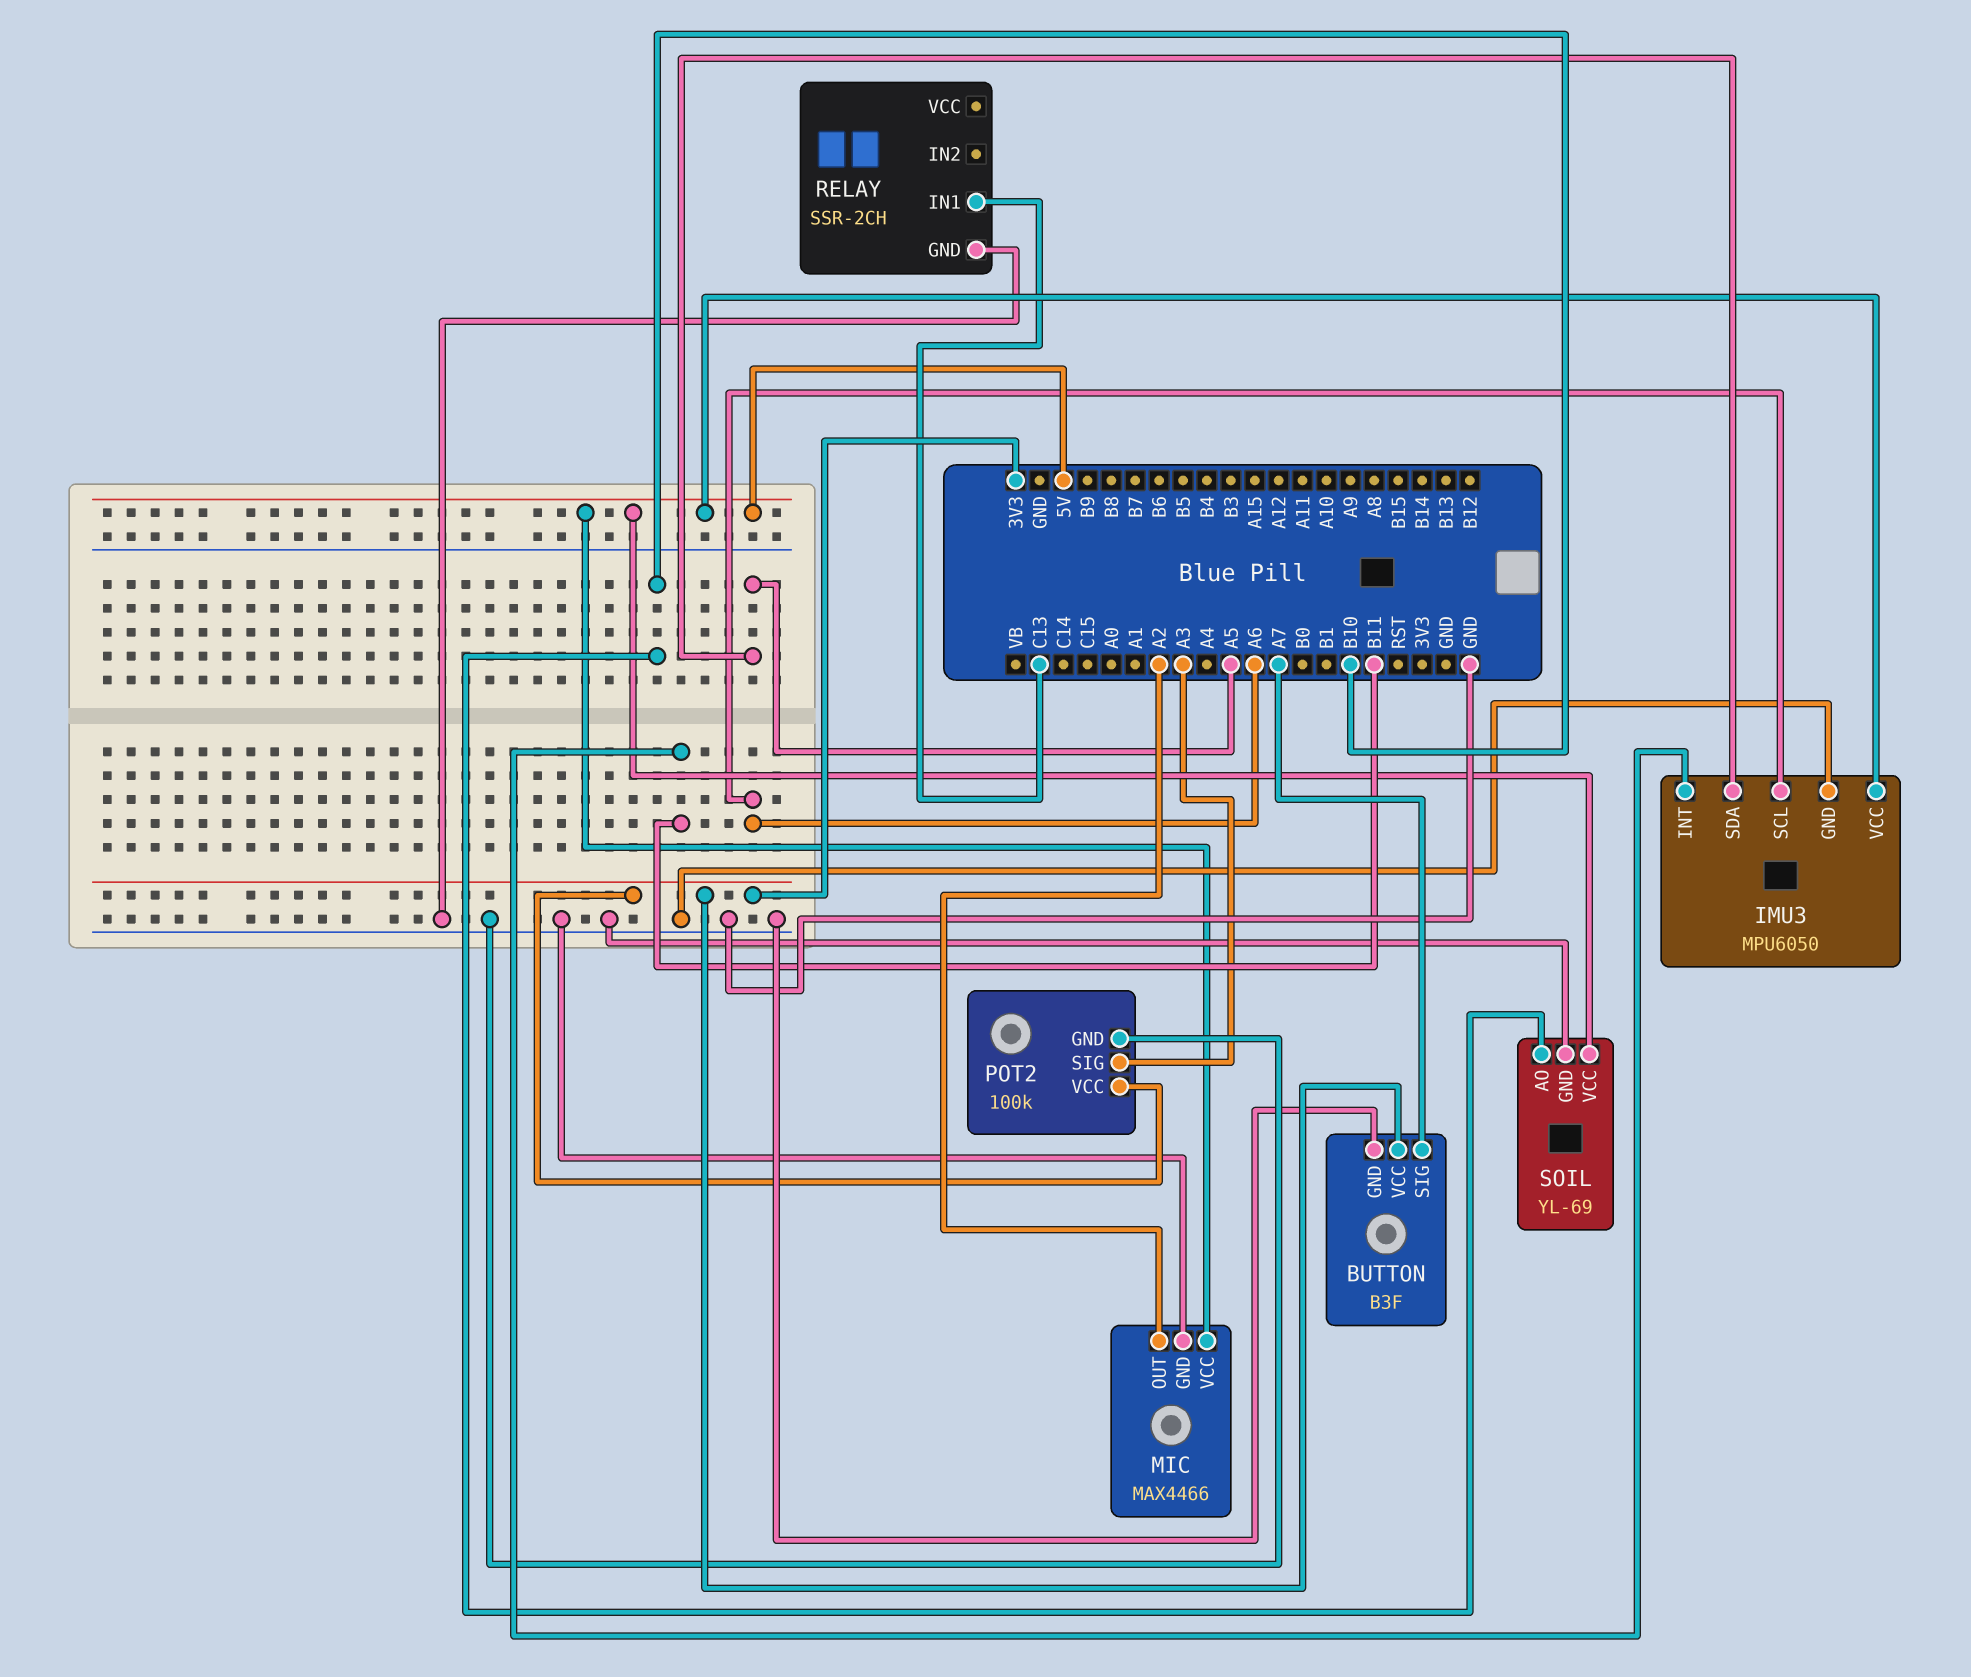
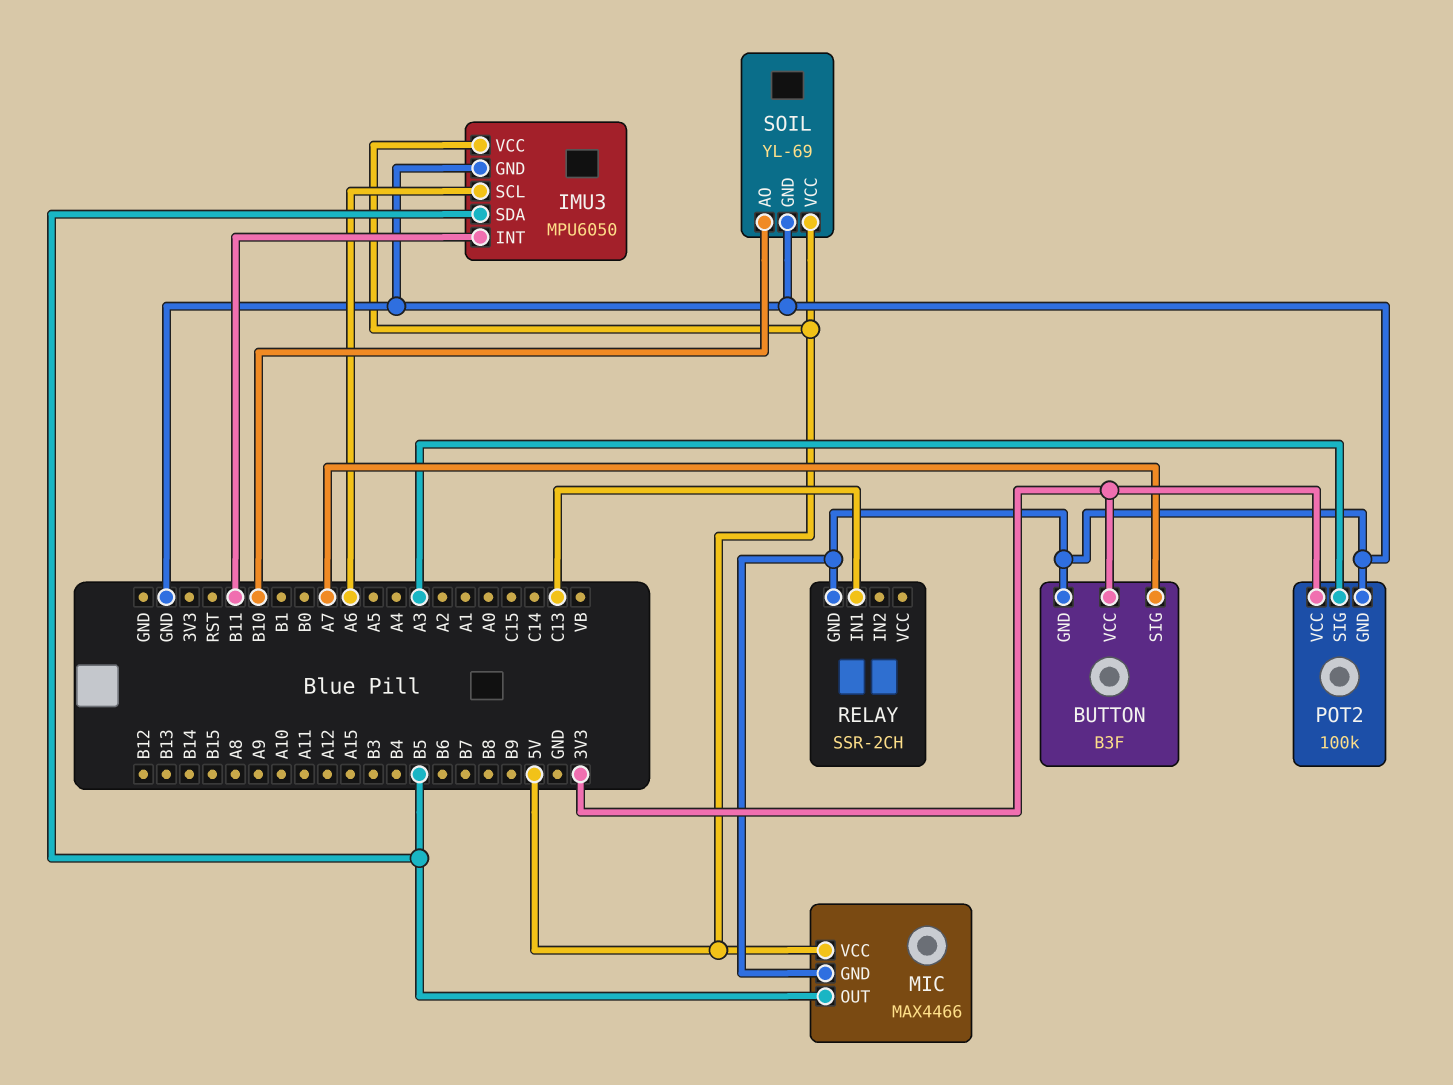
IMU3 pin SDA: A5 -> B5
MIC pin OUT: A2 -> B5

